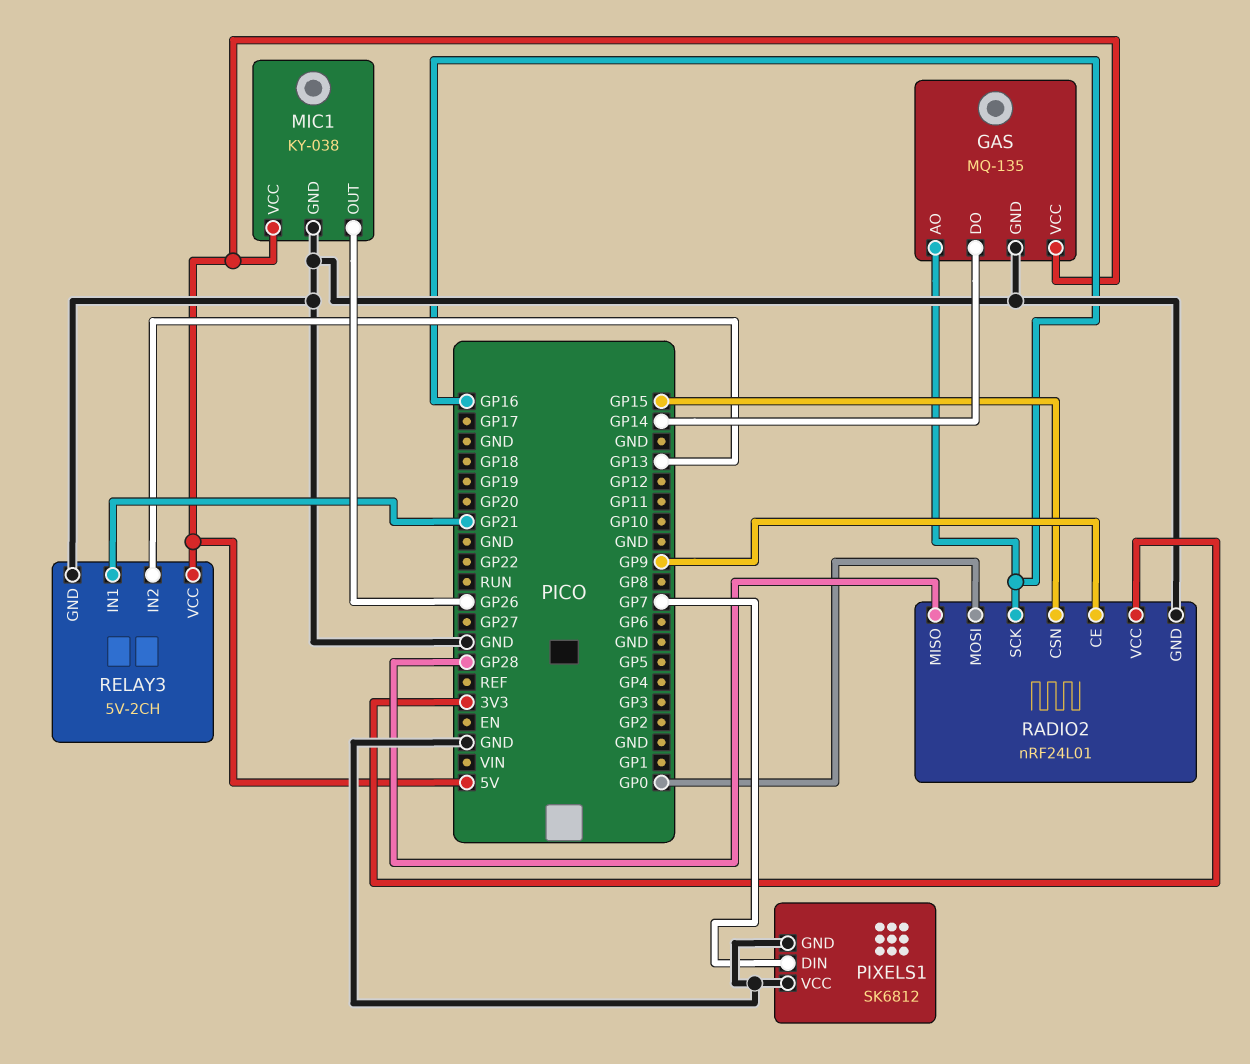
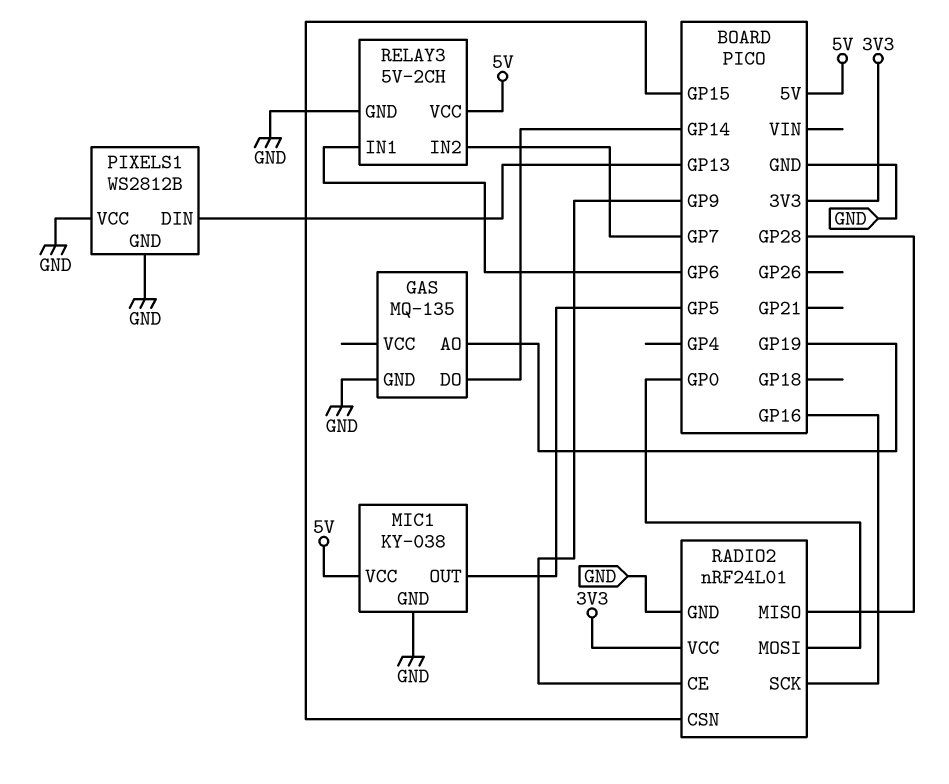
GAS pin AO: GP16 -> GP19
GAS pin VCC: 5V -> none
MIC1 pin OUT: GP26 -> GP5
PIXELS1: SK6812 -> WS2812B
PIXELS1 pin DIN: GP7 -> GP13
RELAY3 pin IN1: GP21 -> GP6
RELAY3 pin IN2: GP13 -> GP7

